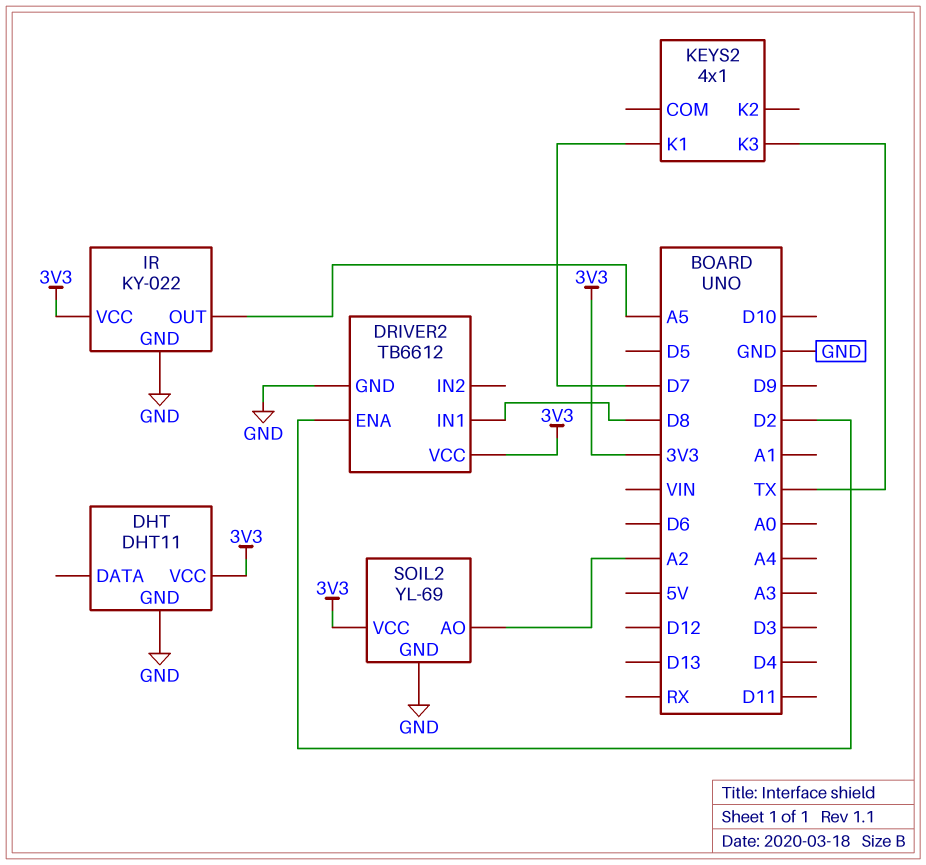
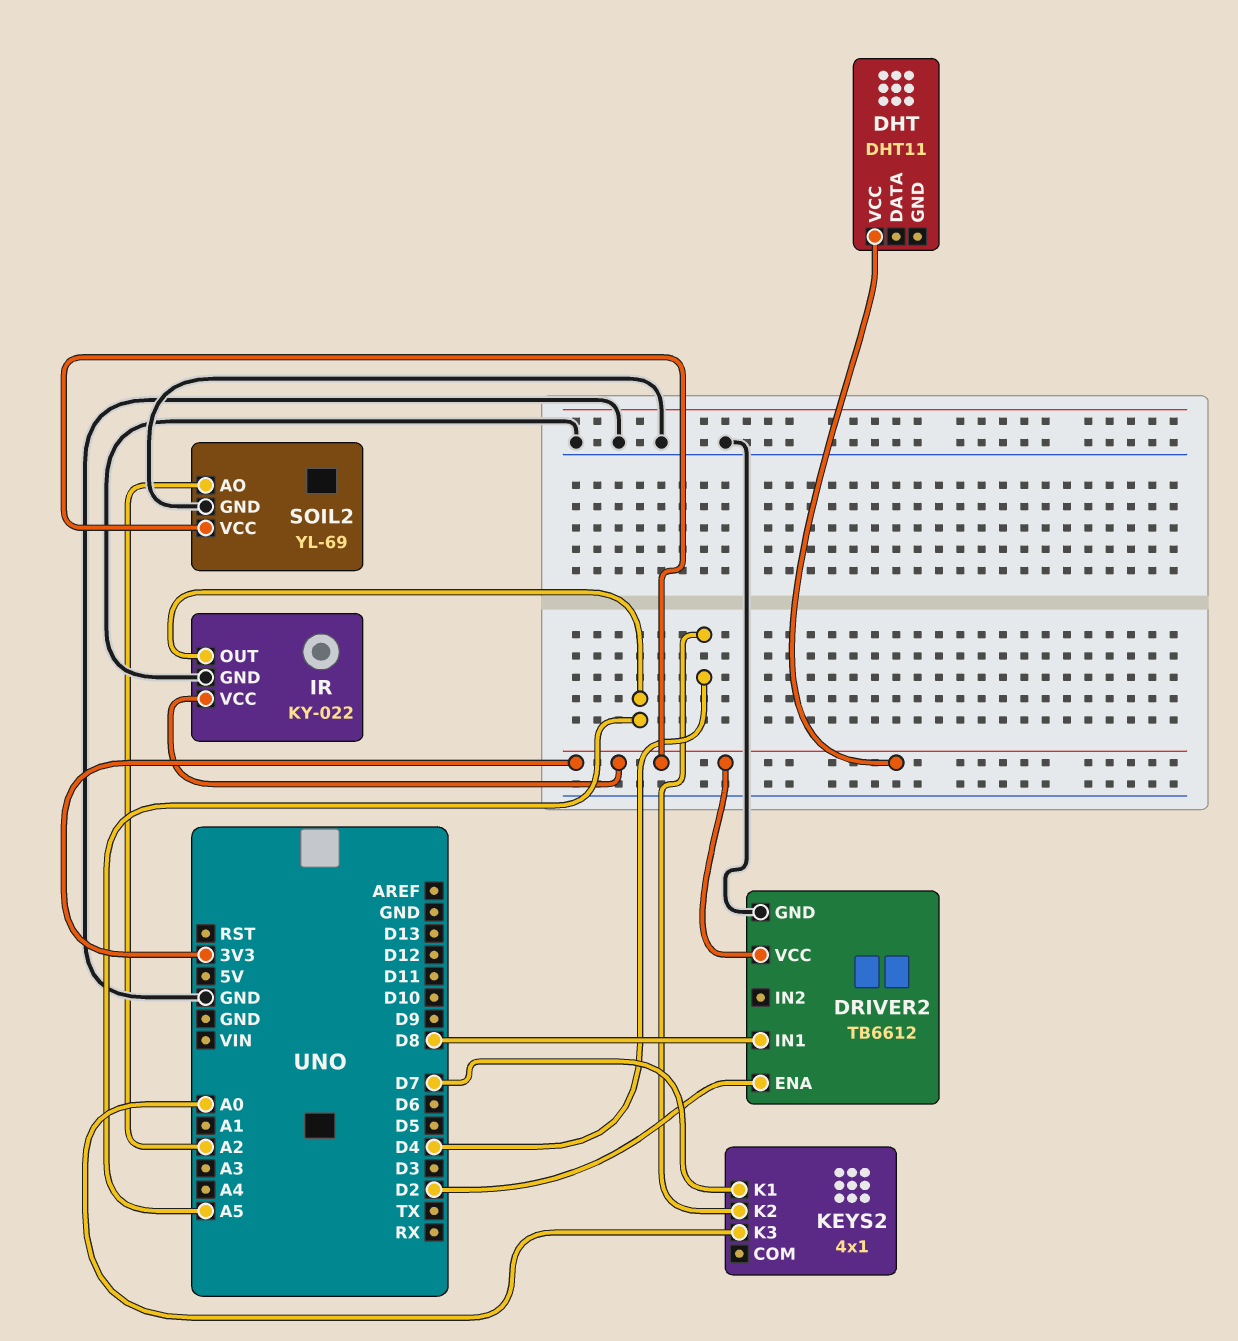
DHT pin GND: GND -> none
KEYS2 pin K2: none -> D4
KEYS2 pin K3: TX -> A0

